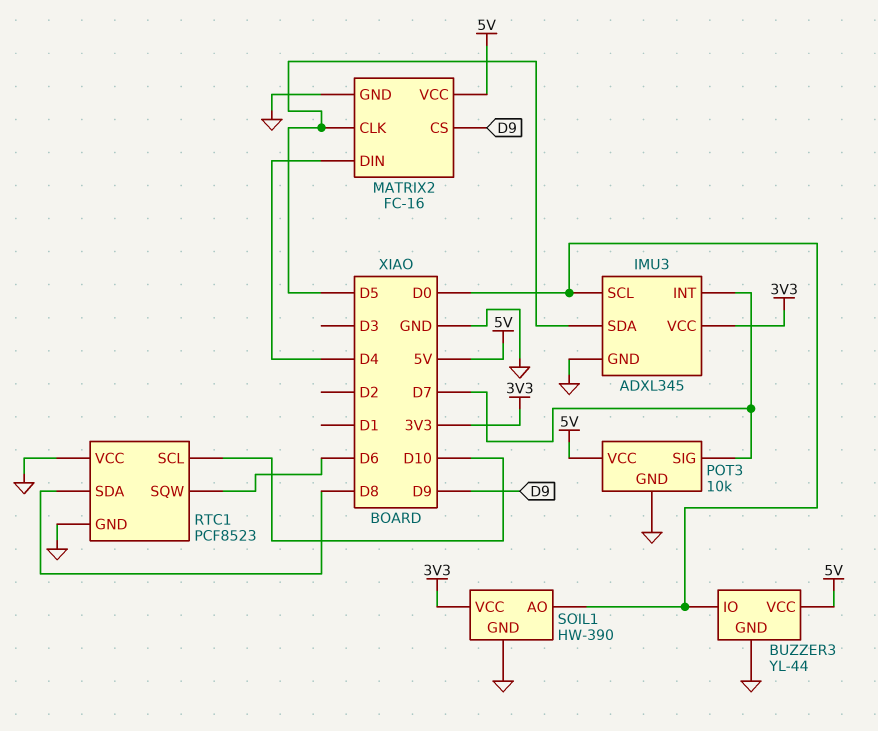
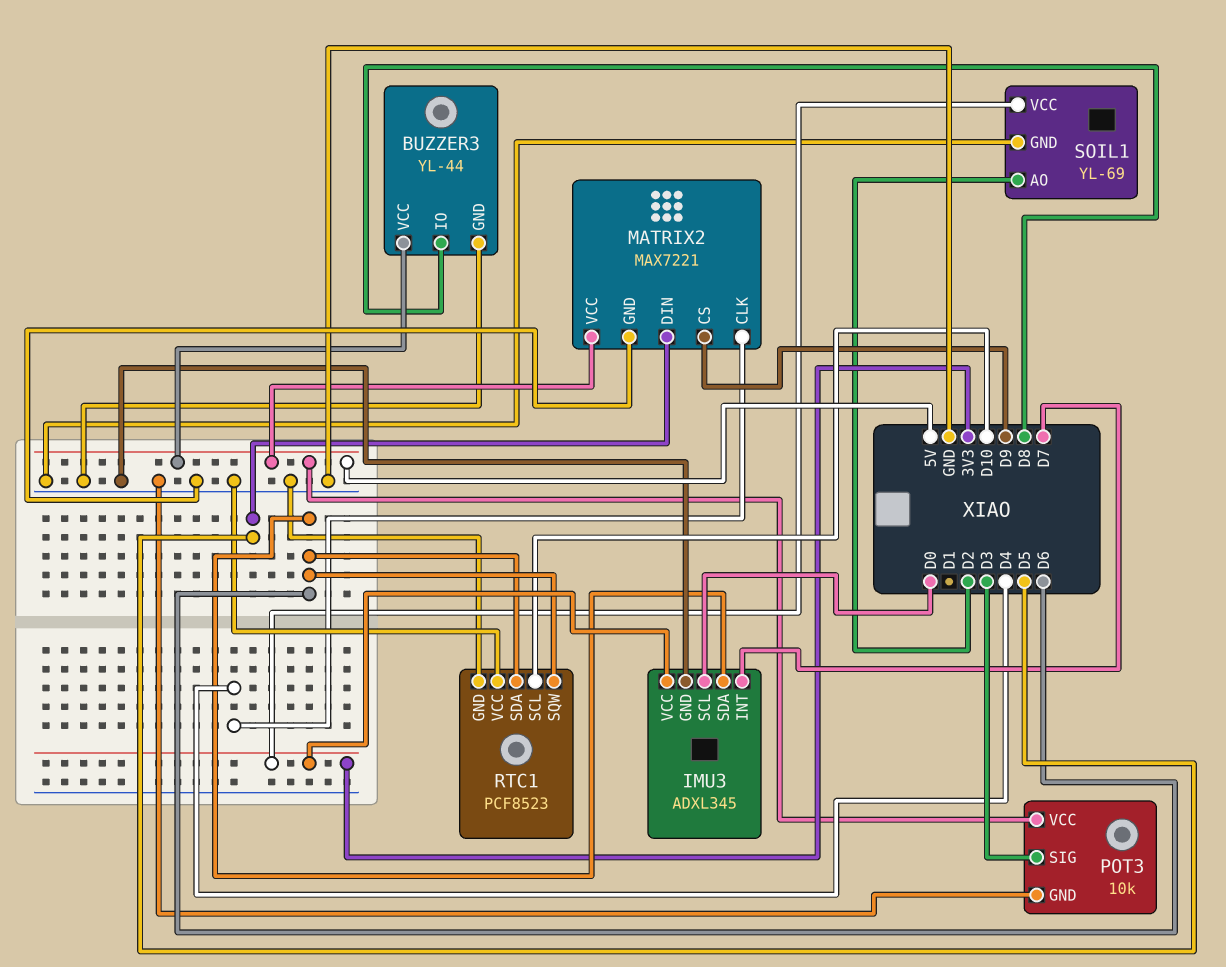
BUZZER3 pin IO: D0 -> D8
IMU3 pin SDA: D5 -> D6
MATRIX2: FC-16 -> MAX7221
MATRIX2 pin CLK: D5 -> D4
MATRIX2 pin DIN: D4 -> D5
POT3 pin SIG: D7 -> D3
RTC1 pin SDA: D8 -> D6
SOIL1: HW-390 -> YL-69
SOIL1 pin AO: D0 -> D2

